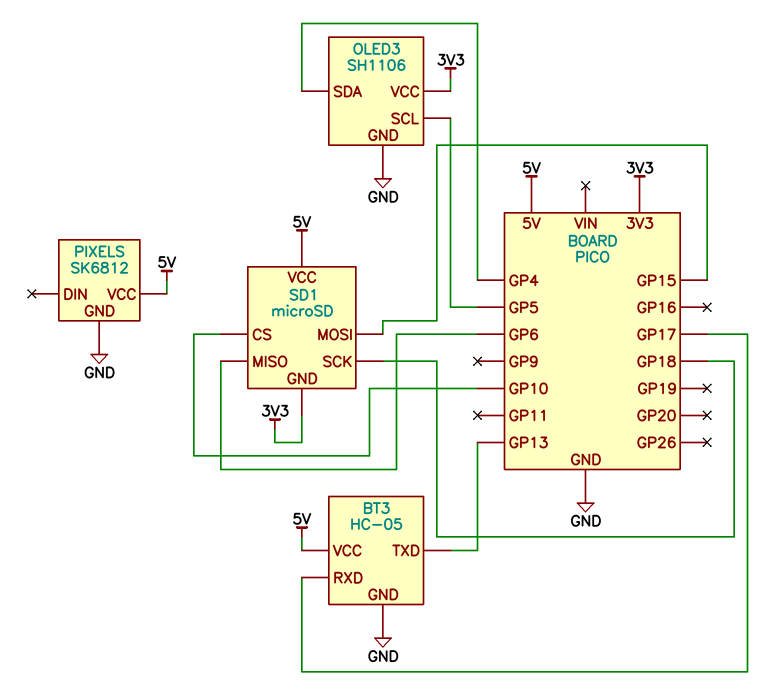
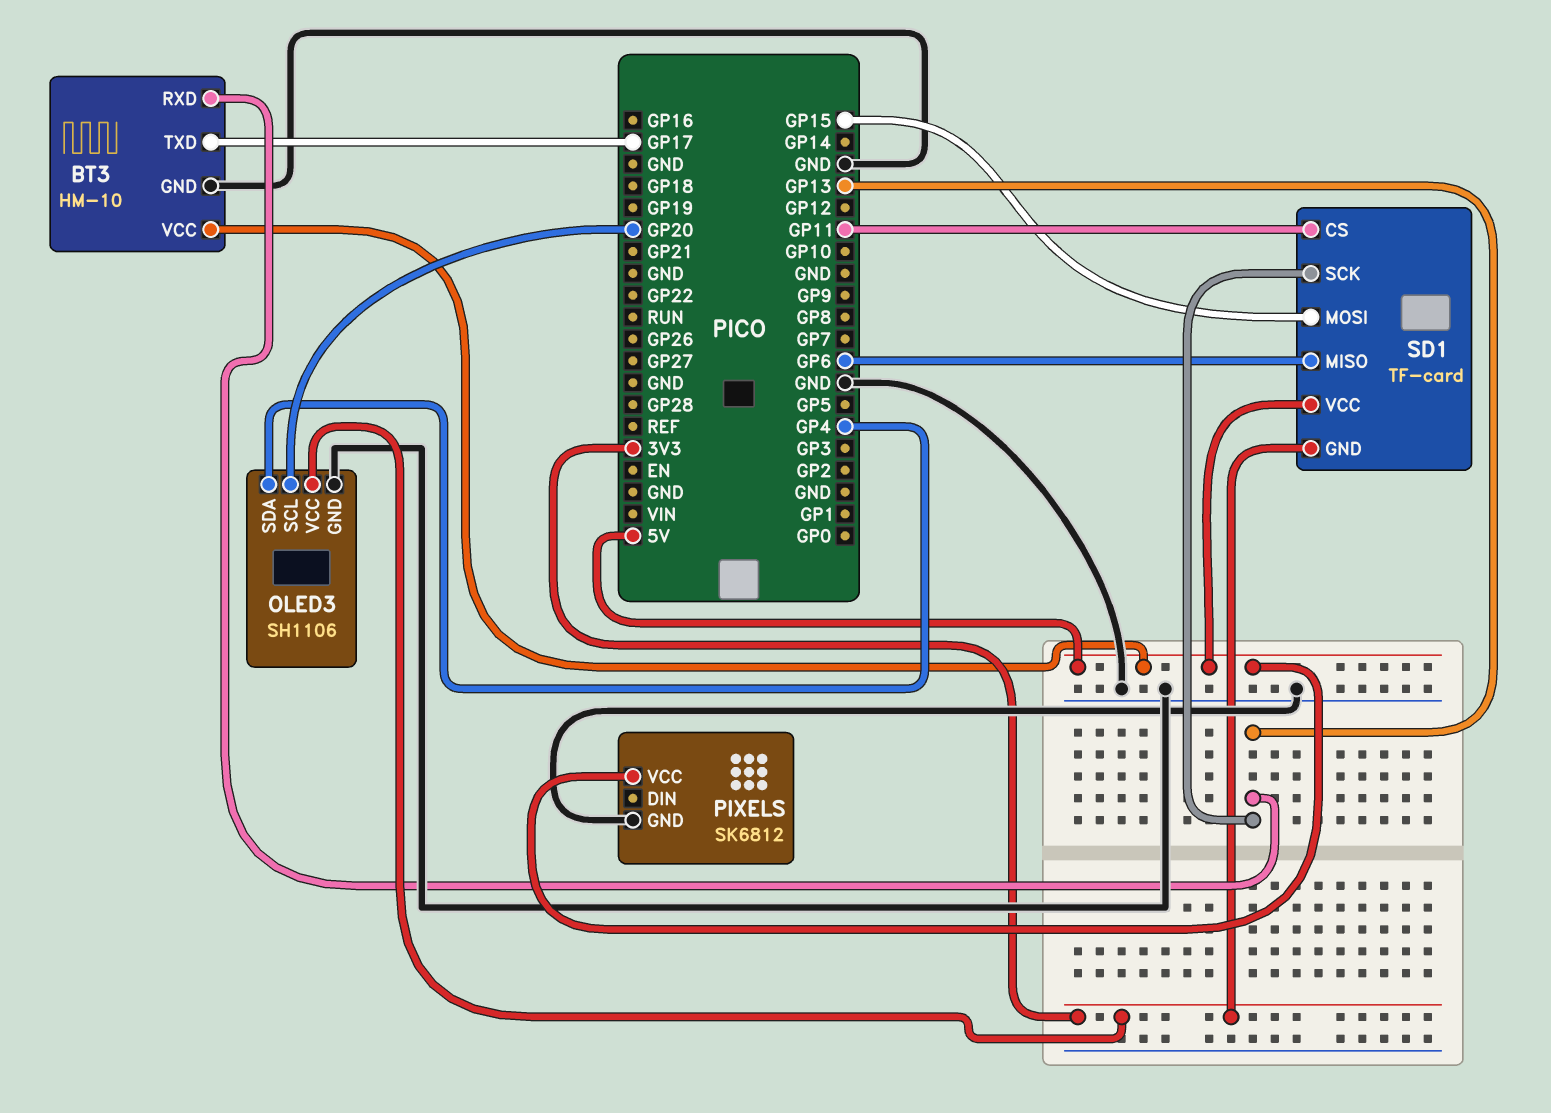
BT3: HC-05 -> HM-10
BT3 pin RXD: GP17 -> GP13
BT3 pin TXD: GP13 -> GP17
OLED3 pin SCL: GP5 -> GP20
SD1: microSD -> TF-card
SD1 pin CS: GP10 -> GP11
SD1 pin SCK: GP18 -> GP13

